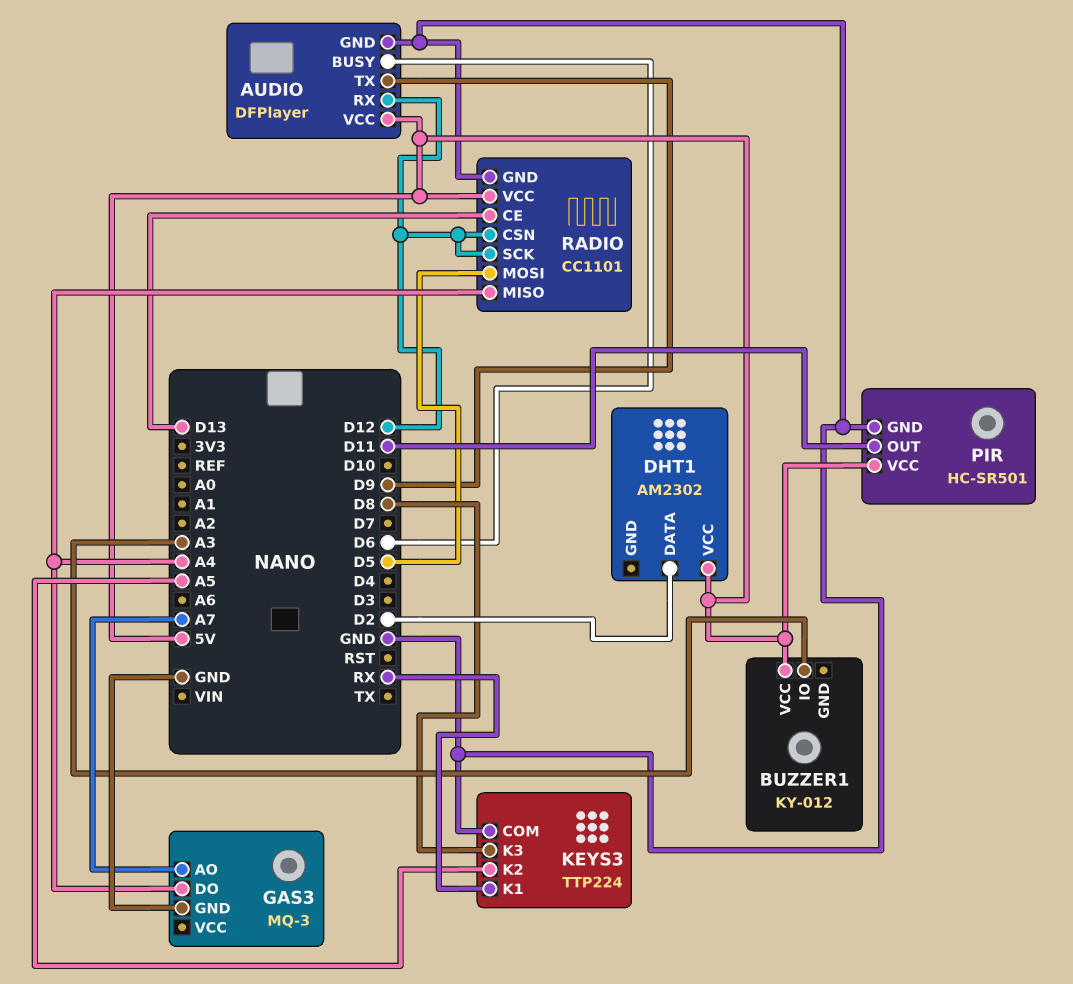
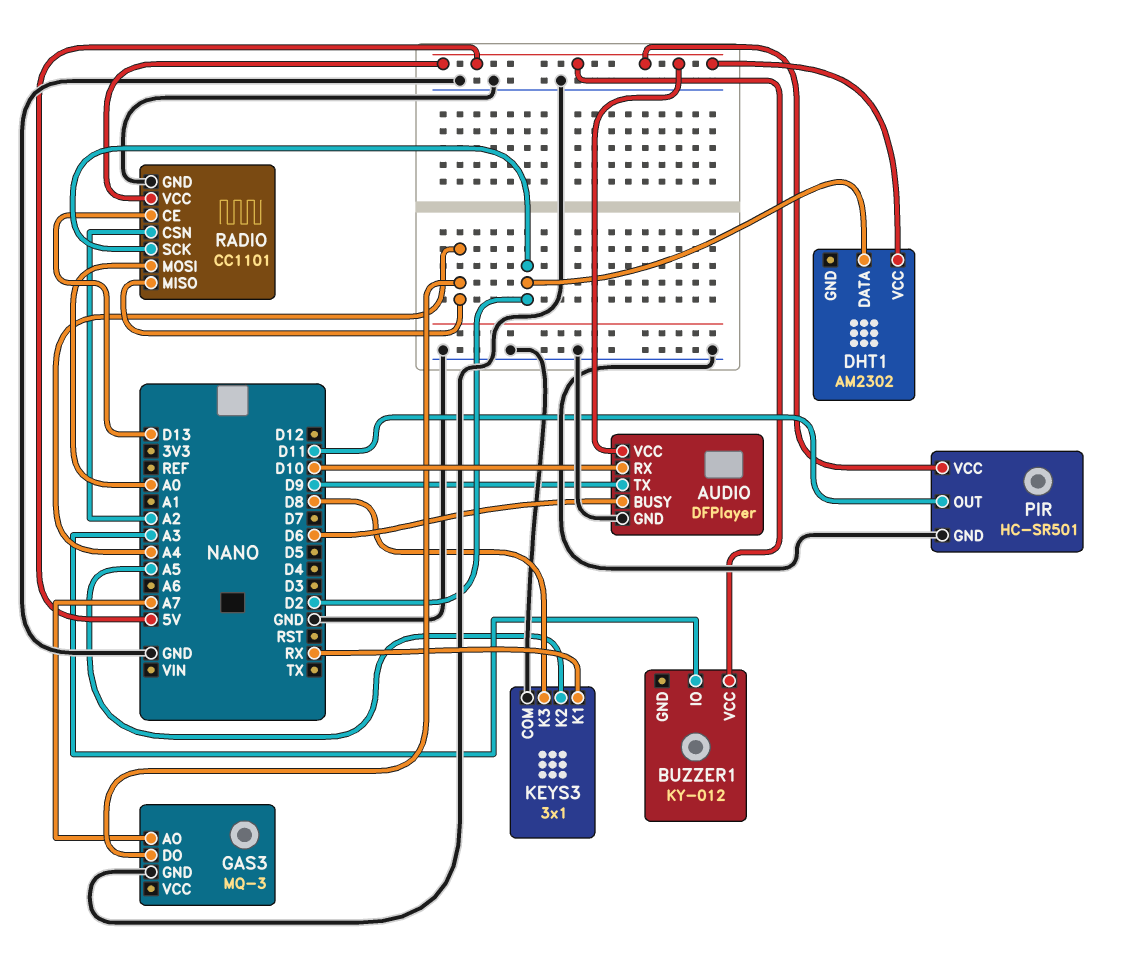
AUDIO pin RX: D12 -> D10
KEYS3: TTP224 -> 3x1
RADIO pin CSN: D12 -> A2
RADIO pin MOSI: D5 -> A0
RADIO pin SCK: D12 -> D2

